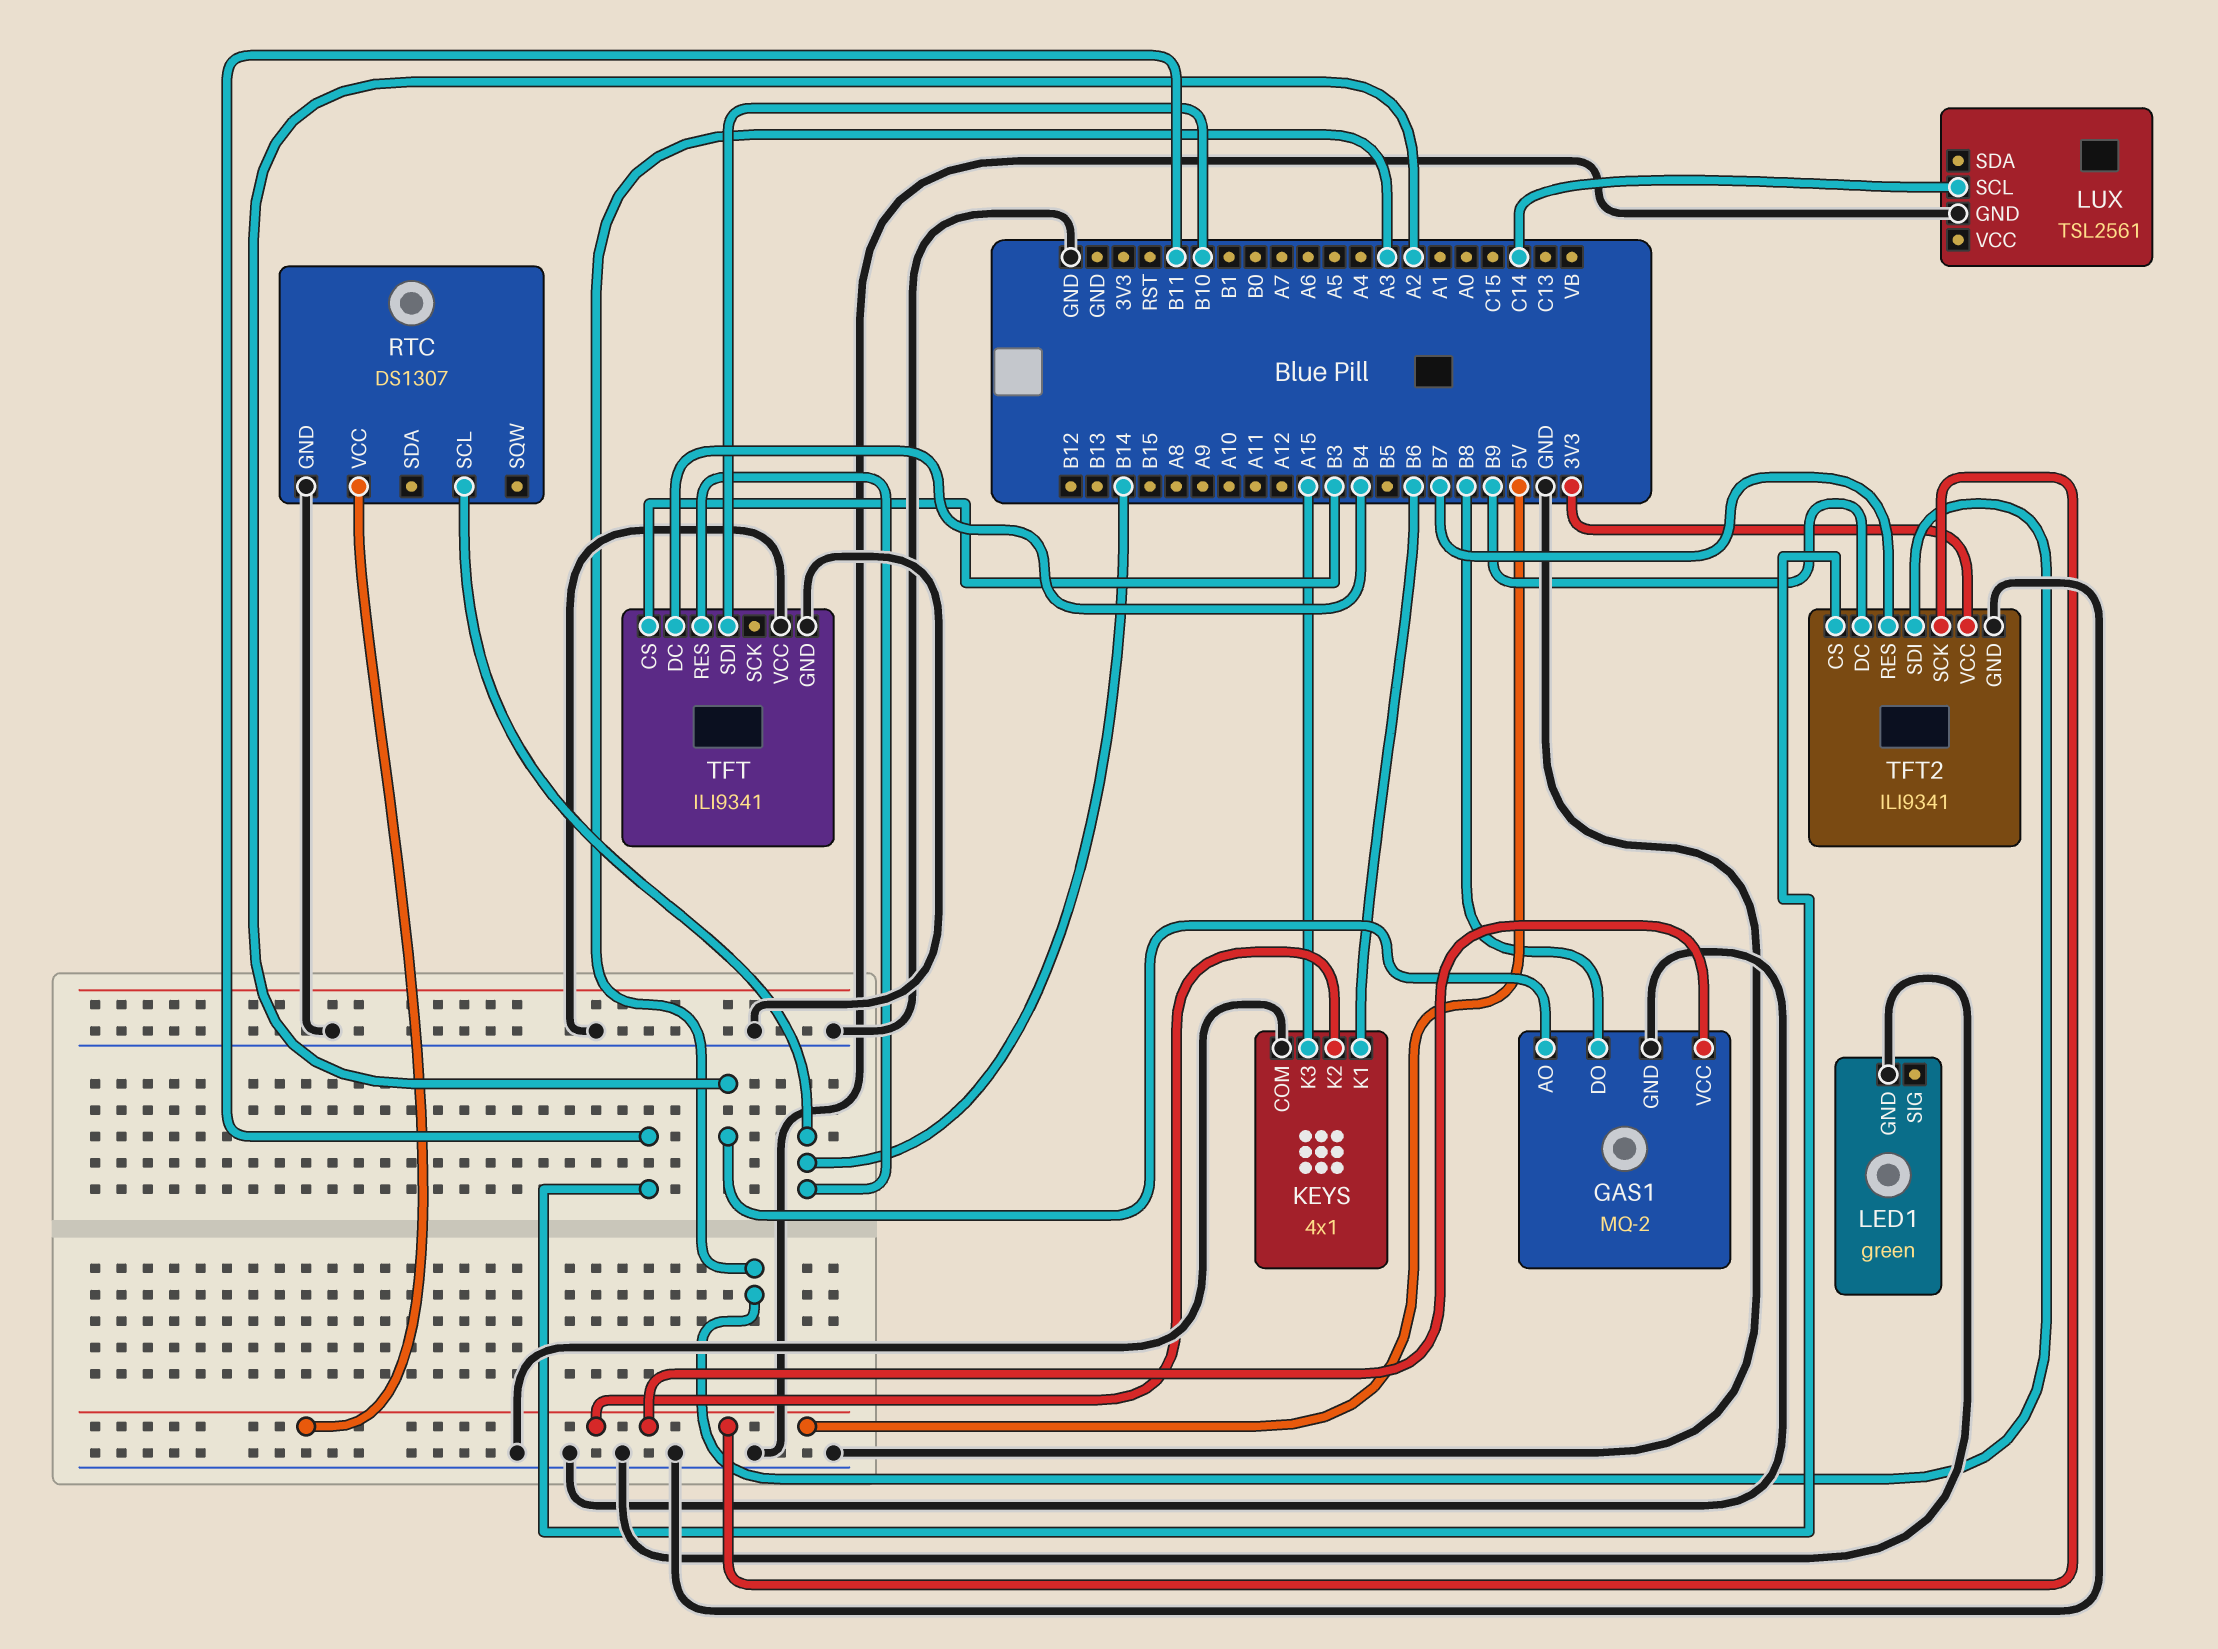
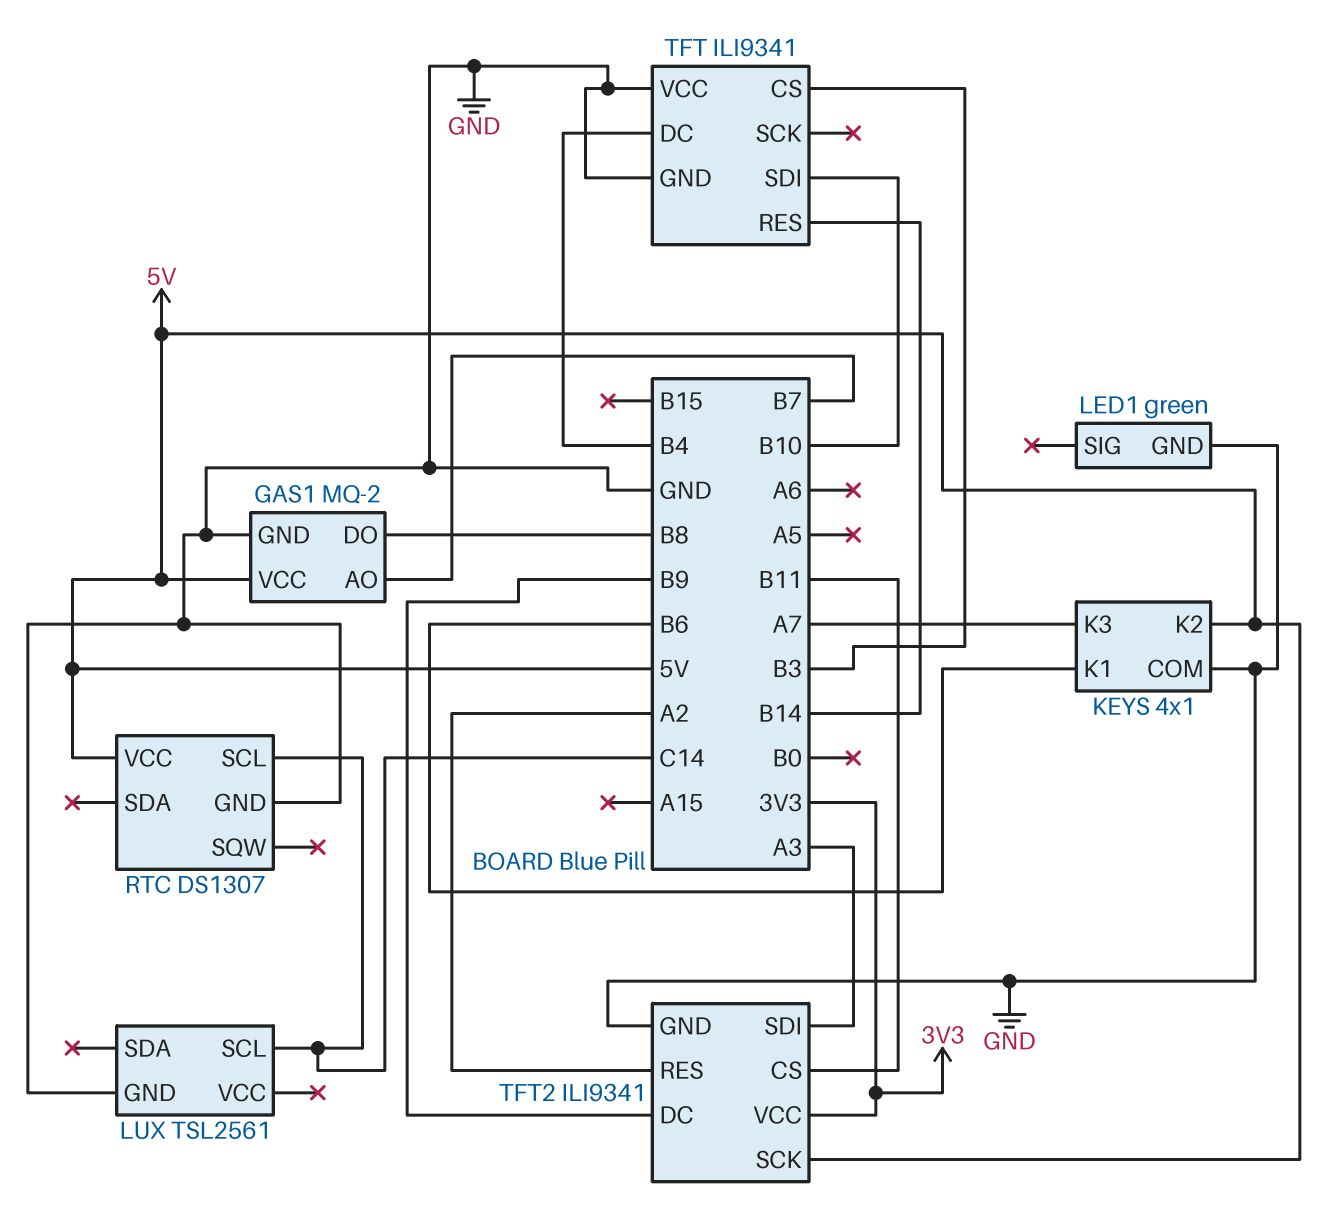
GAS1 pin AO: A2 -> B7
KEYS pin K3: A15 -> A7
RTC pin SCL: B14 -> C14
TFT2 pin RES: B7 -> A2

